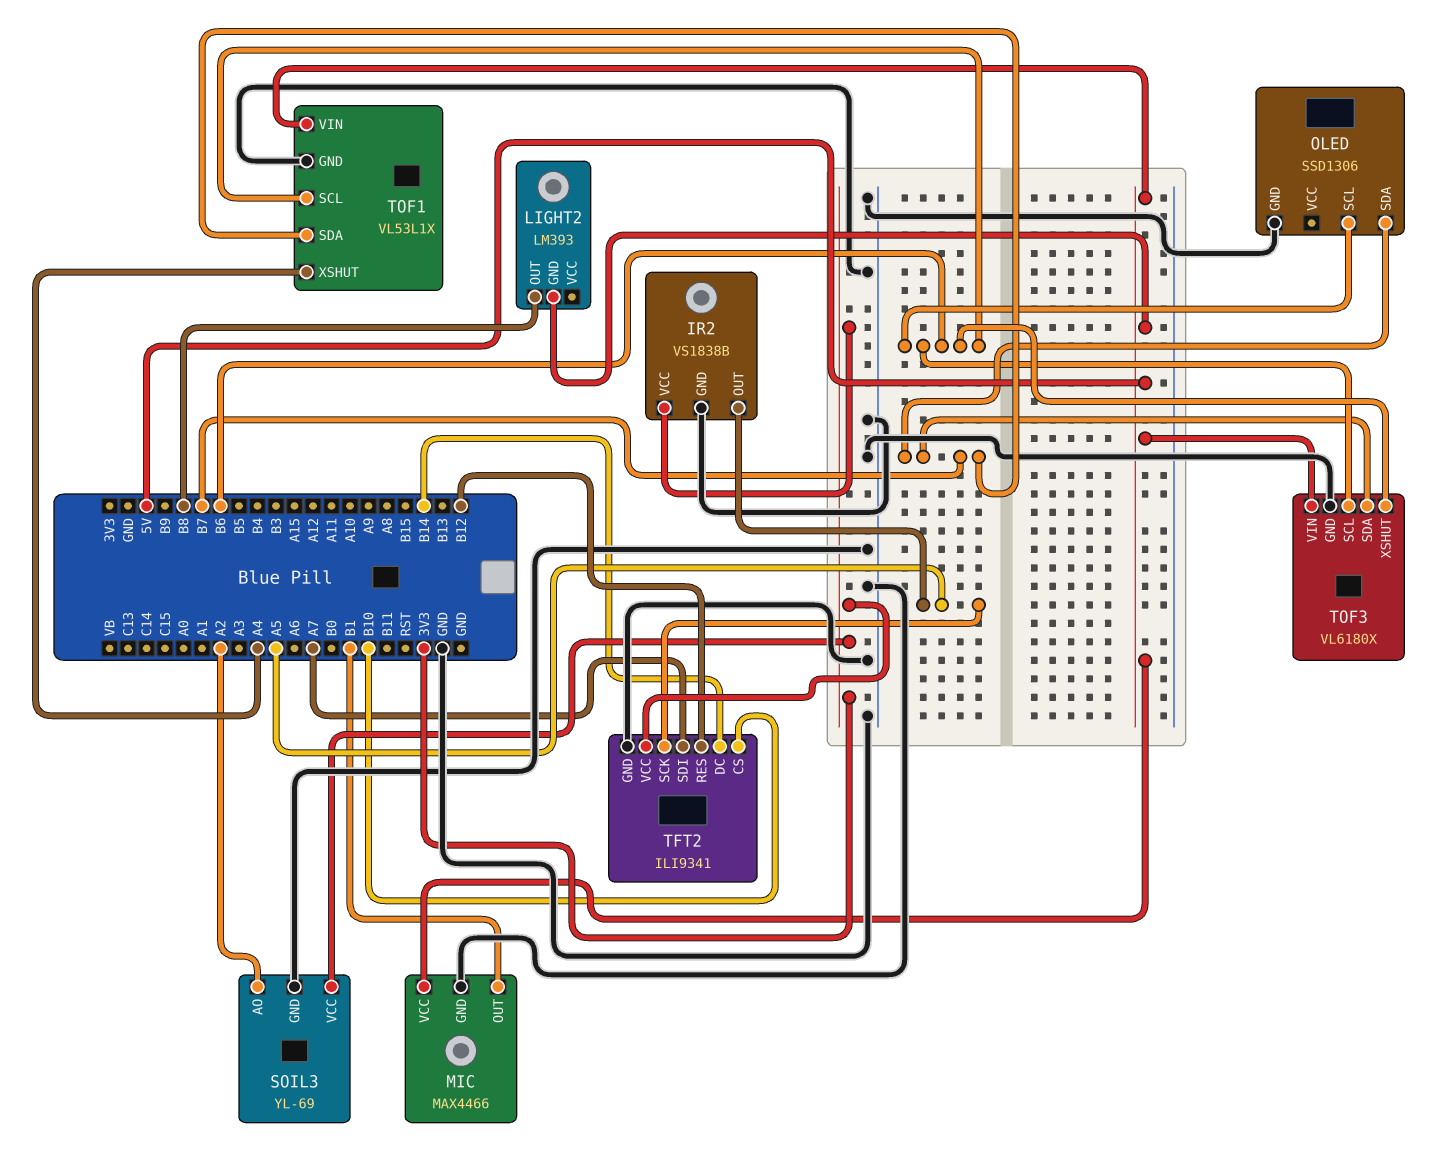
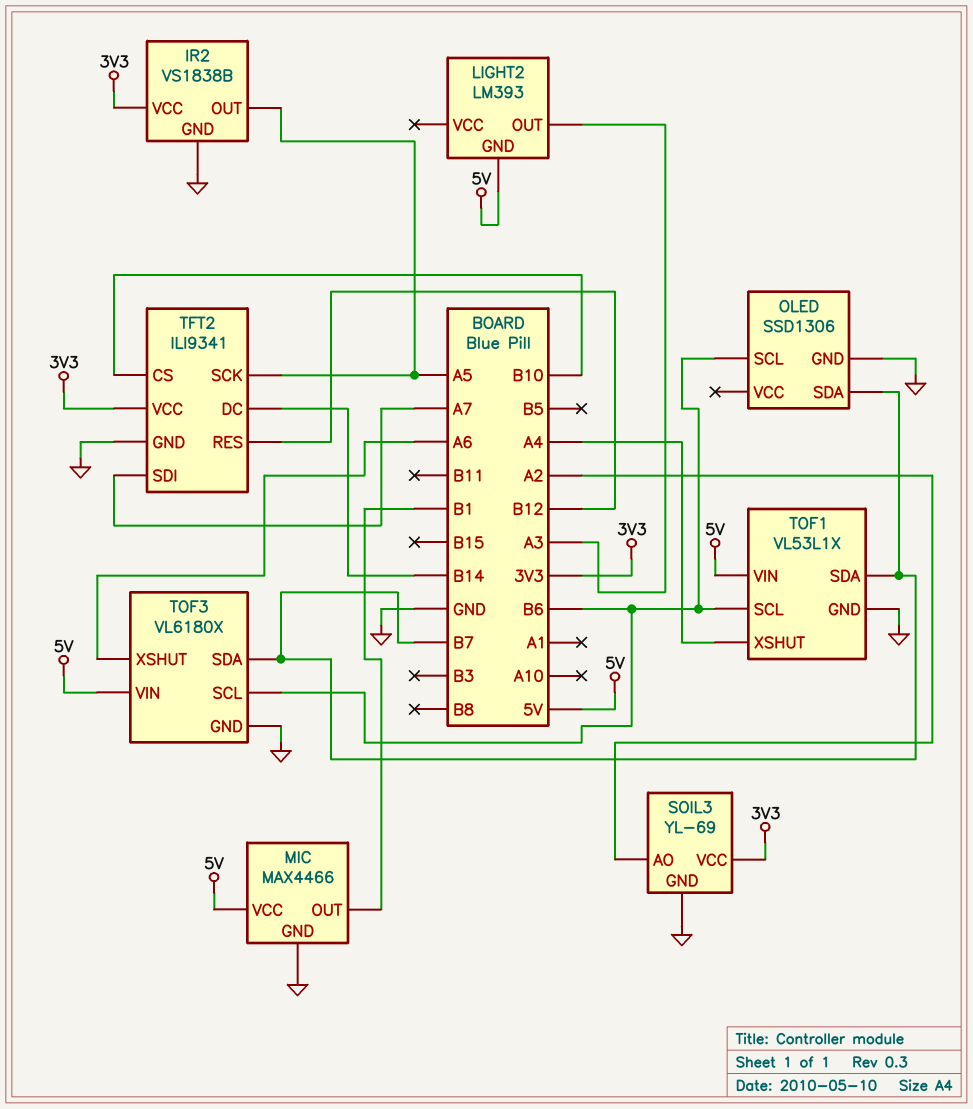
LIGHT2 pin OUT: B8 -> A3
TOF3 pin XSHUT: B6 -> A6

